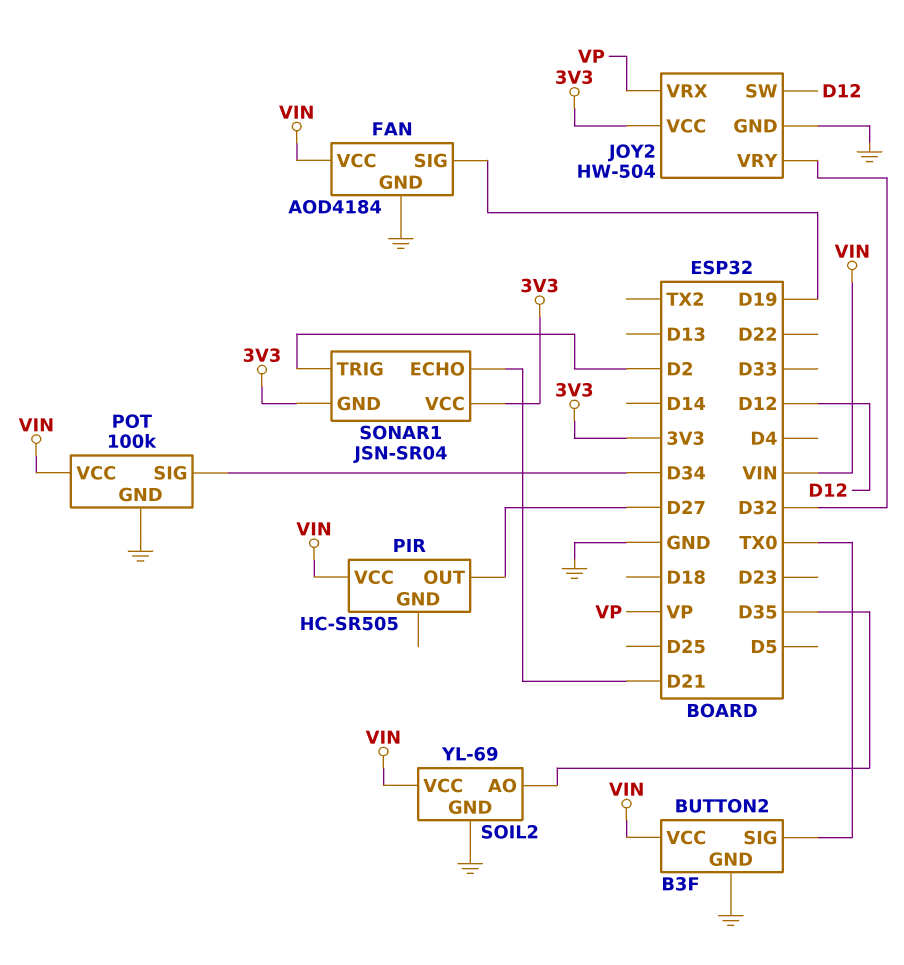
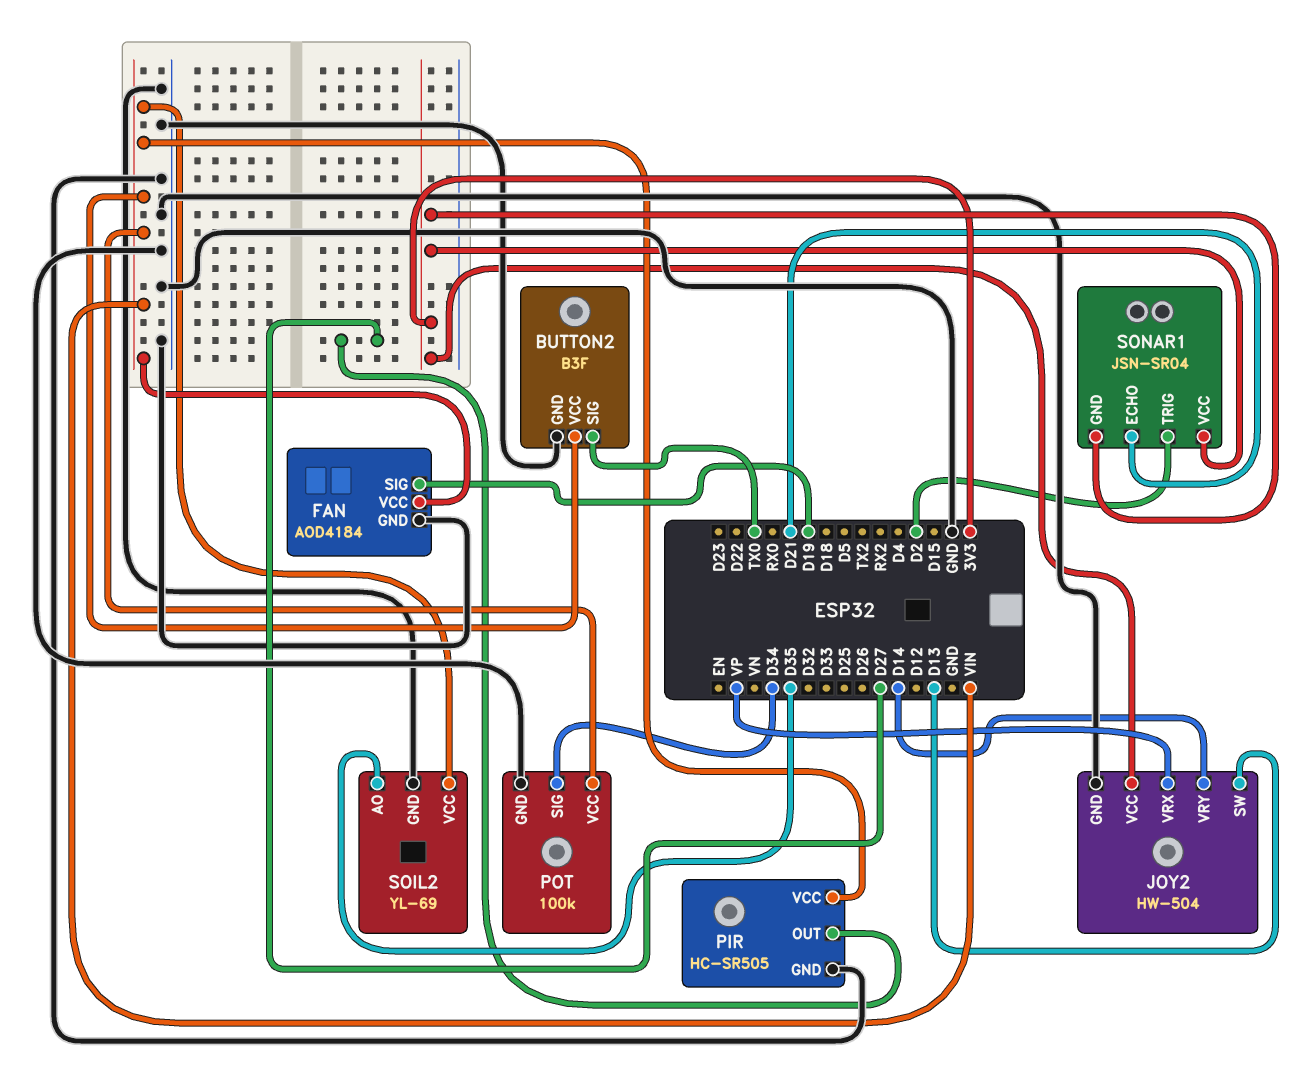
JOY2 pin SW: D12 -> D13
JOY2 pin VRY: D32 -> D14
PIR pin GND: none -> GND

